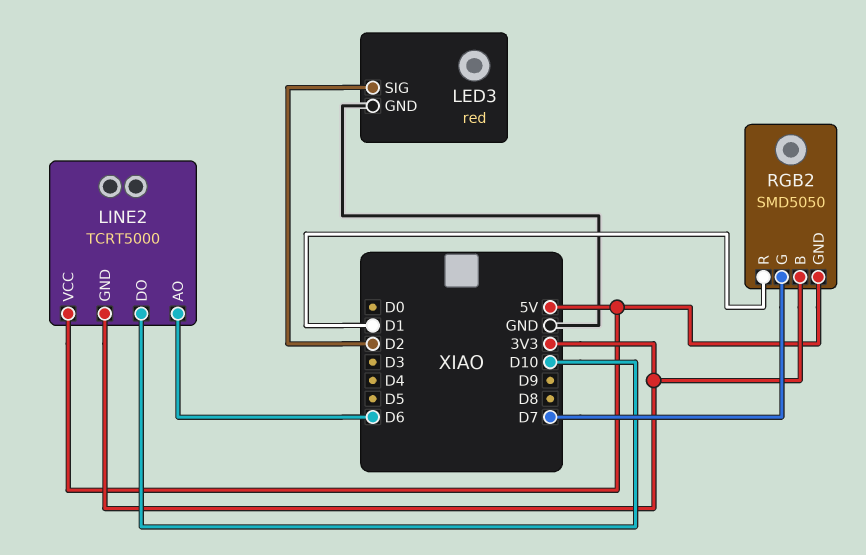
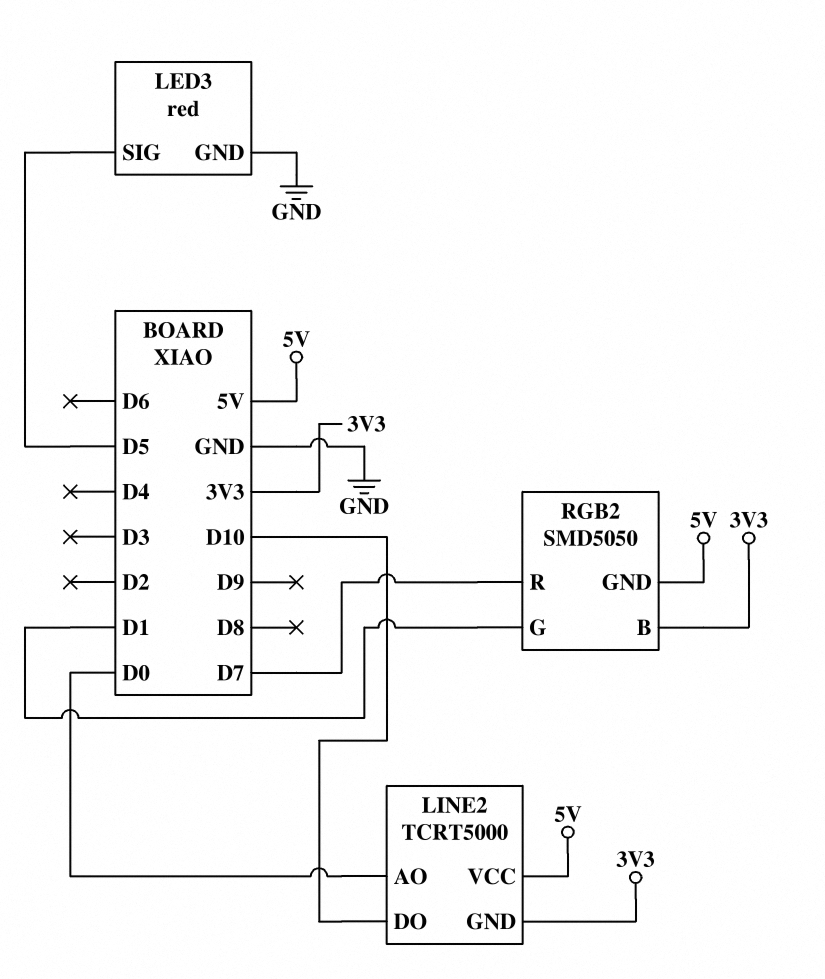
LED3 pin SIG: D2 -> D5
LINE2 pin AO: D6 -> D0
RGB2 pin G: D7 -> D1
RGB2 pin R: D1 -> D7

